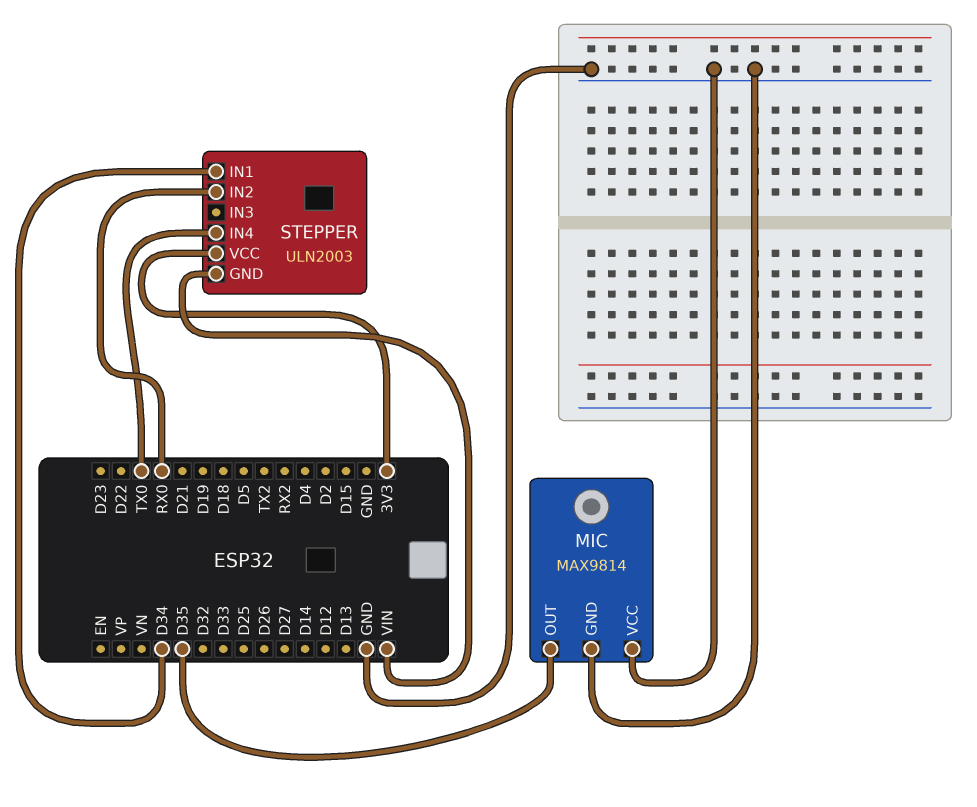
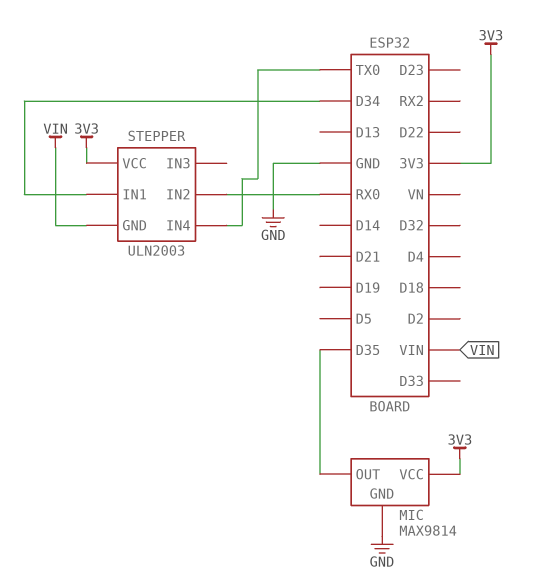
MIC pin VCC: GND -> 3V3

